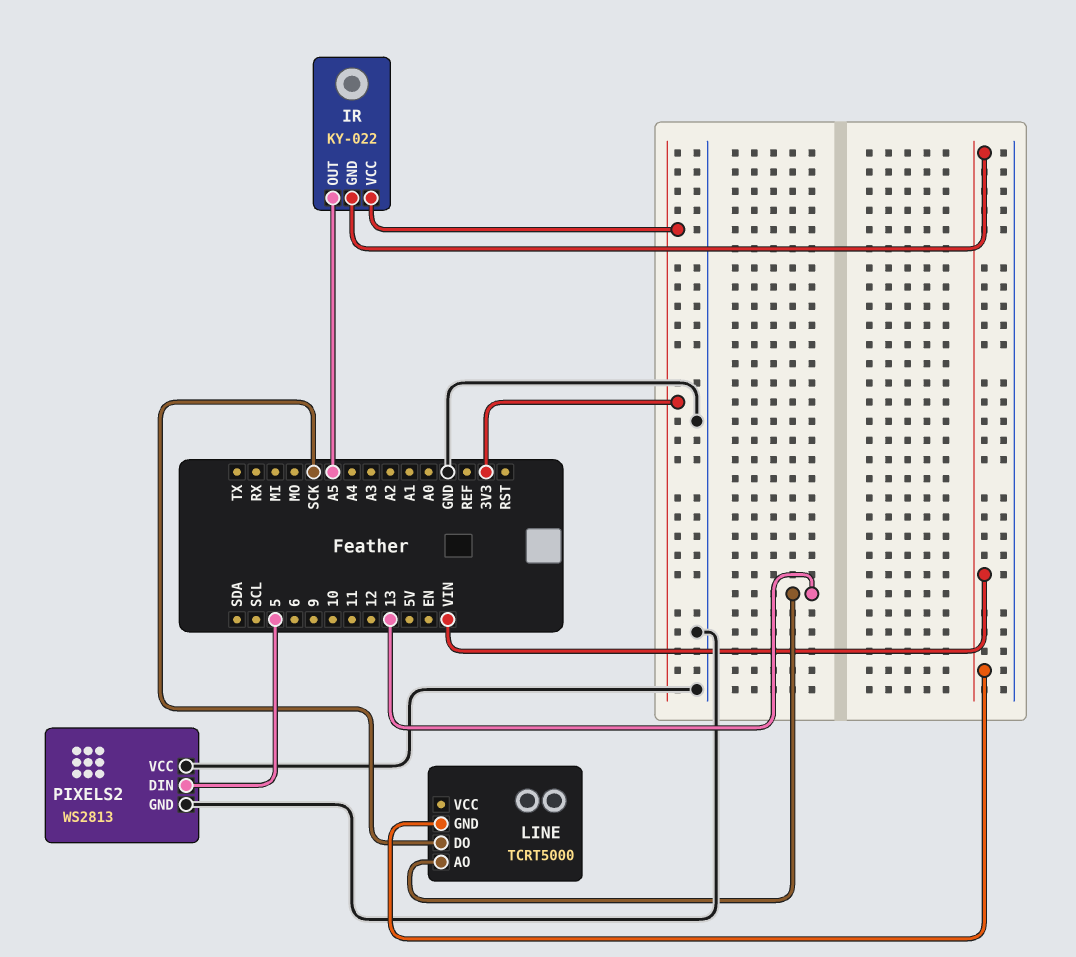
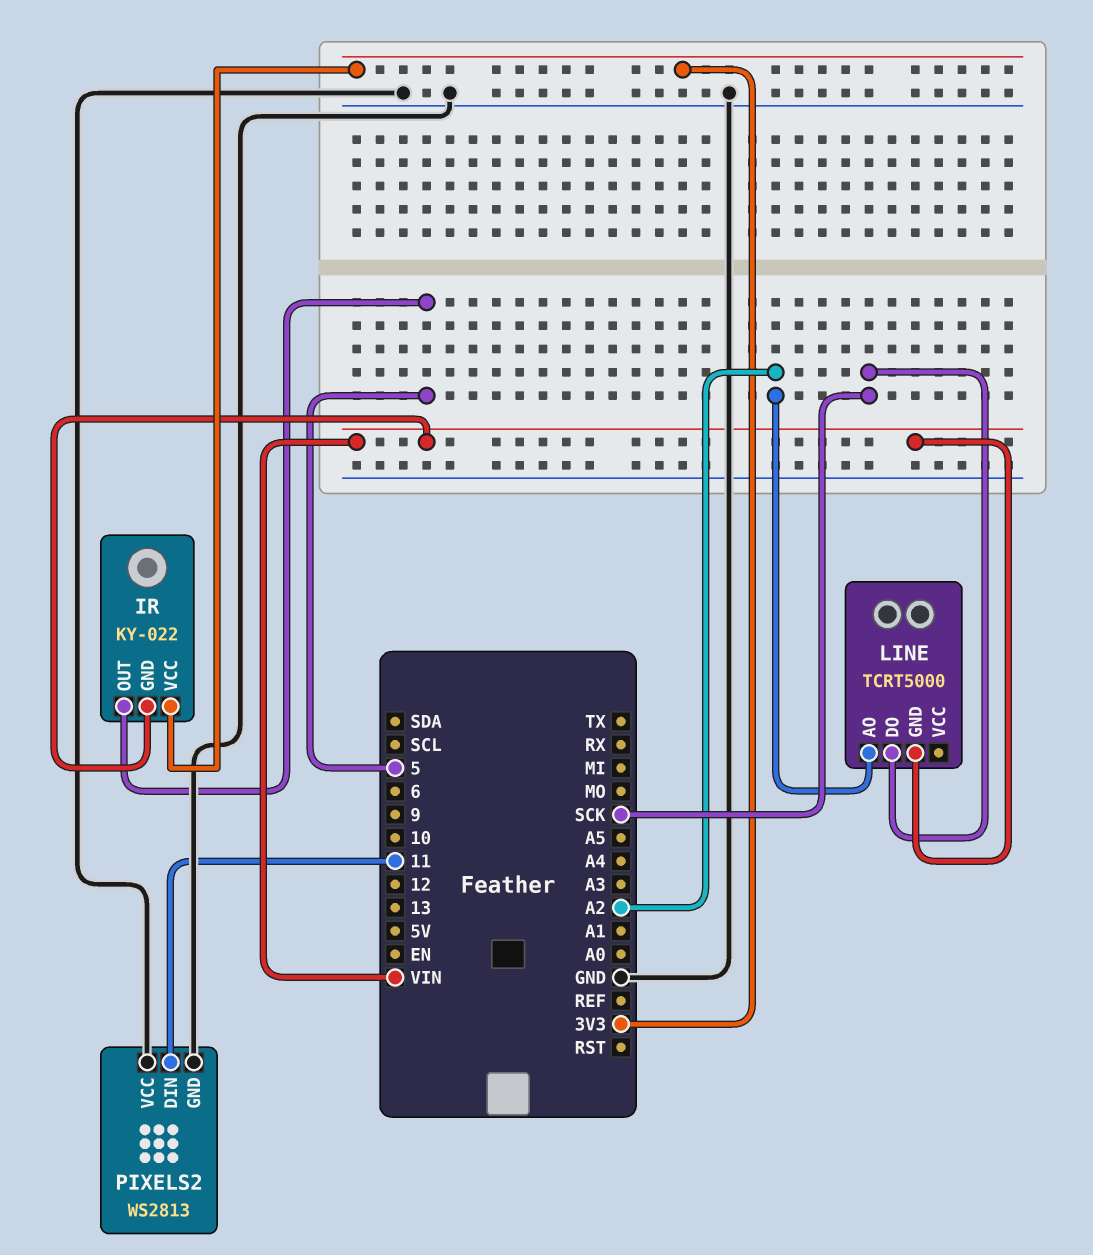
IR pin OUT: A5 -> 5
LINE pin AO: 13 -> A2
PIXELS2 pin DIN: 5 -> 11

